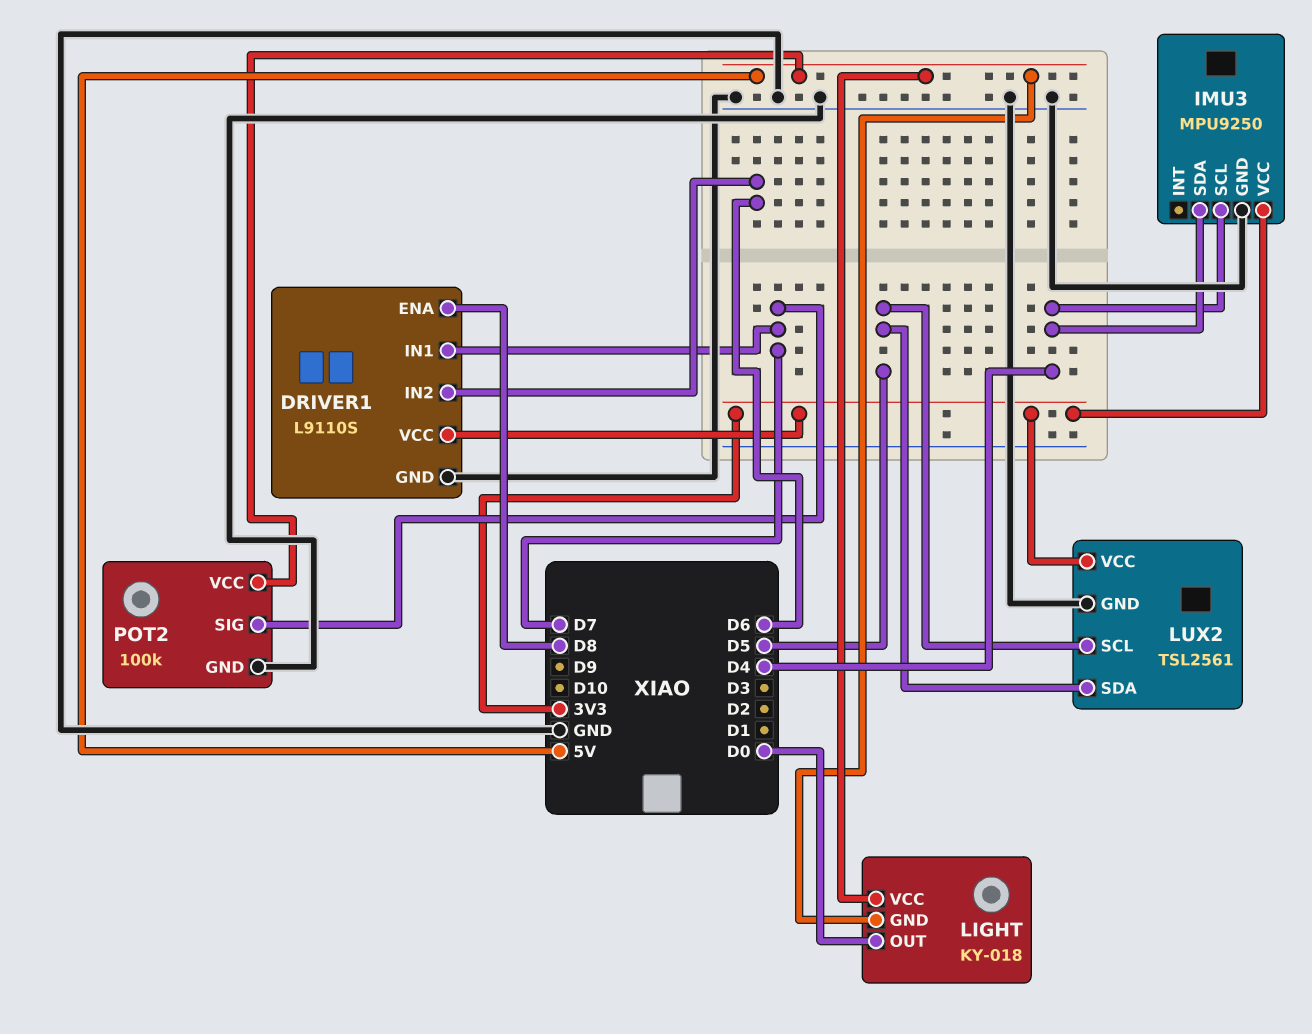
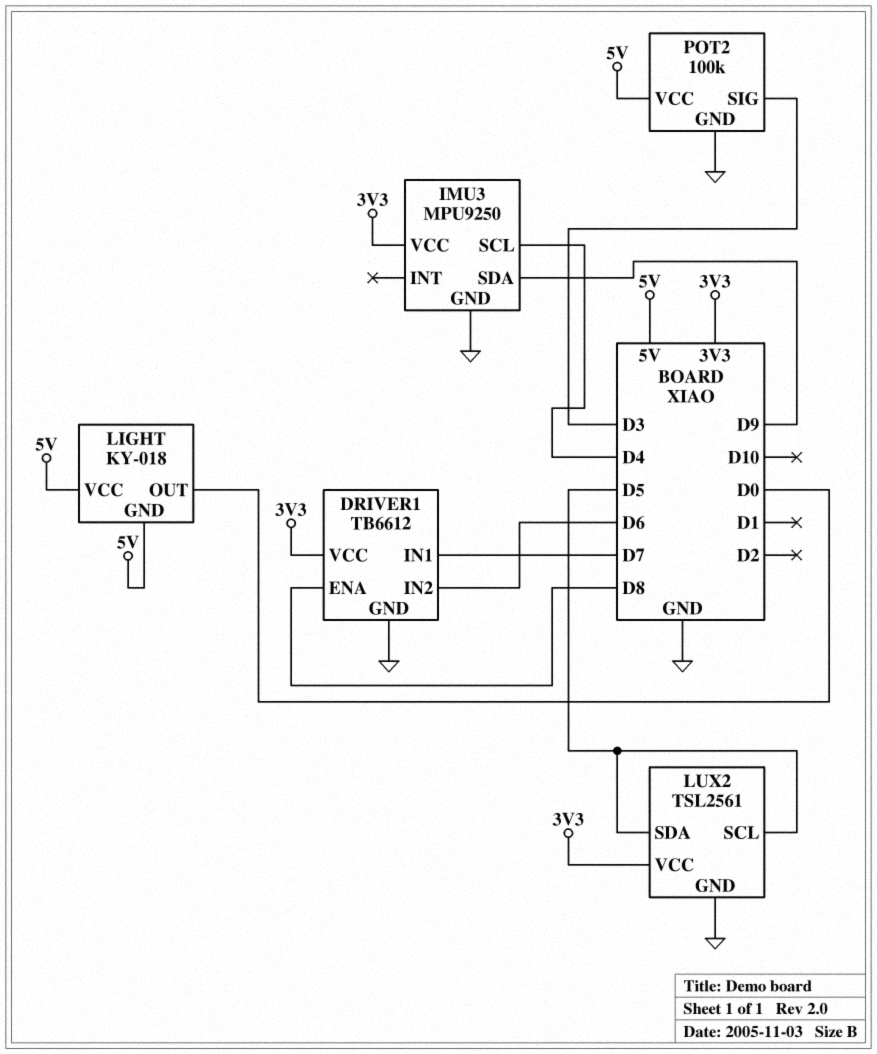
DRIVER1: L9110S -> TB6612
IMU3 pin SDA: D4 -> D9
POT2 pin SIG: D7 -> D3

